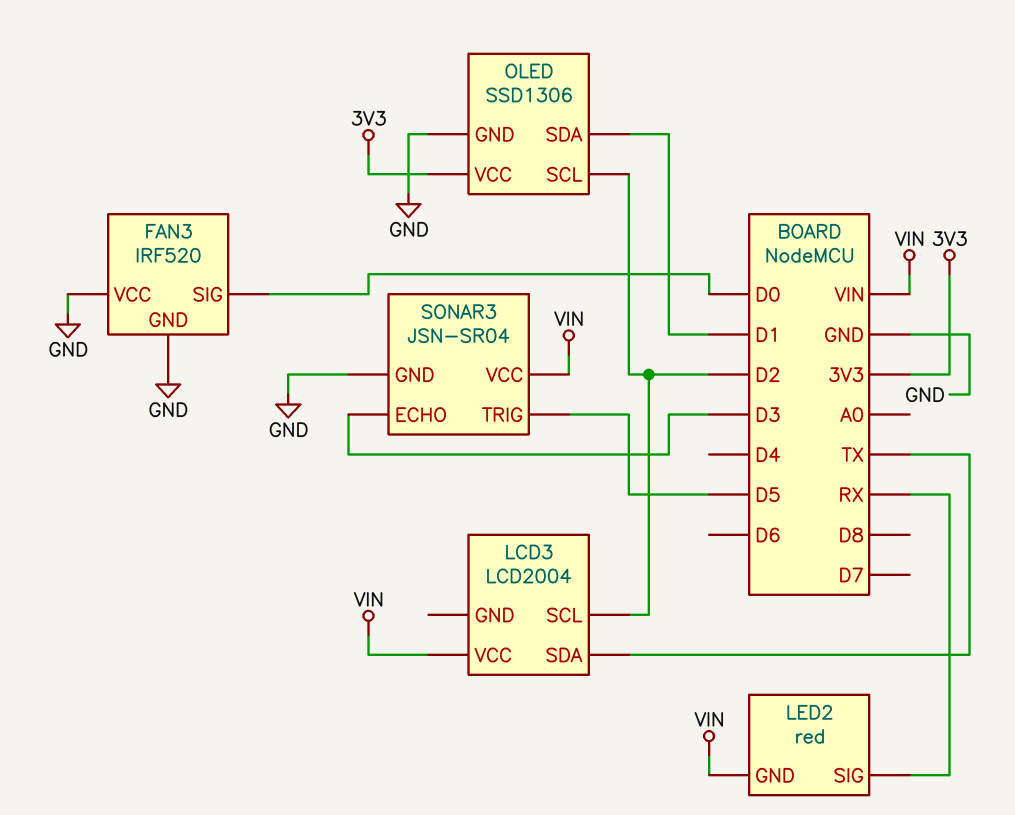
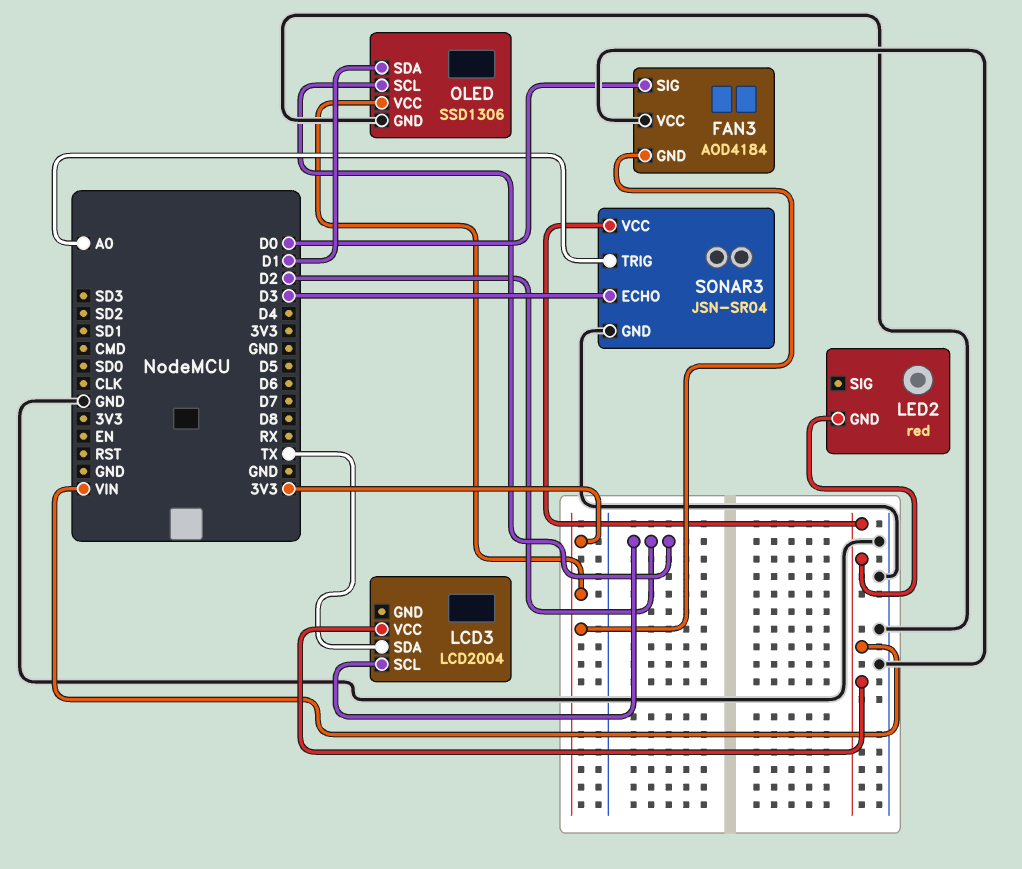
FAN3: IRF520 -> AOD4184
FAN3 pin GND: GND -> 3V3
LED2 pin SIG: RX -> none
SONAR3 pin TRIG: D5 -> A0

